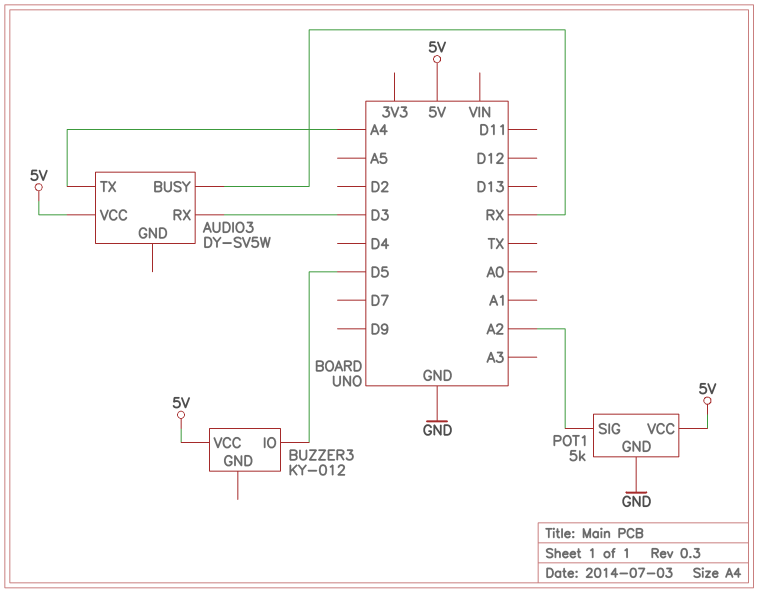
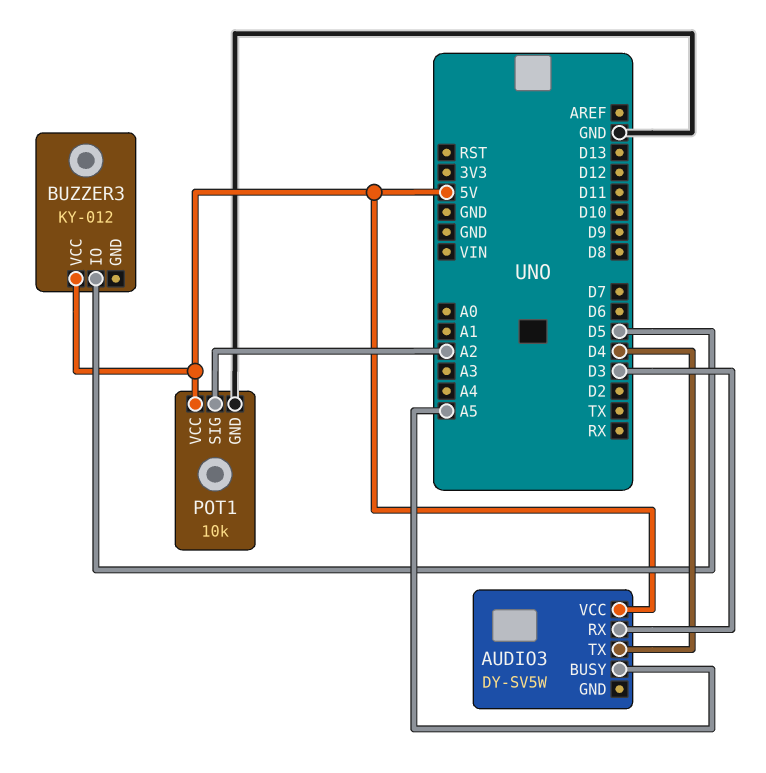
AUDIO3 pin BUSY: RX -> A5
AUDIO3 pin TX: A4 -> D4
POT1: 5k -> 10k

